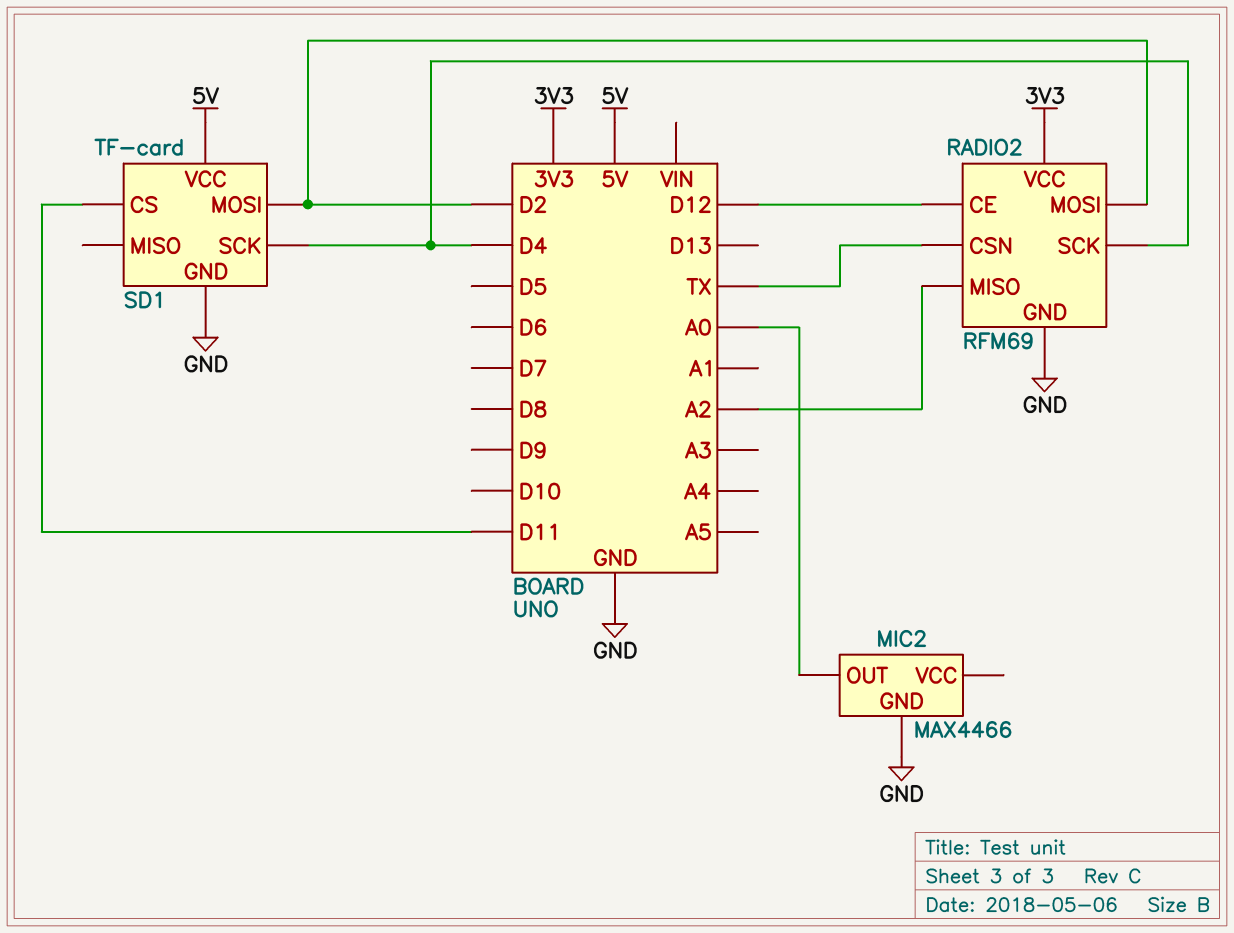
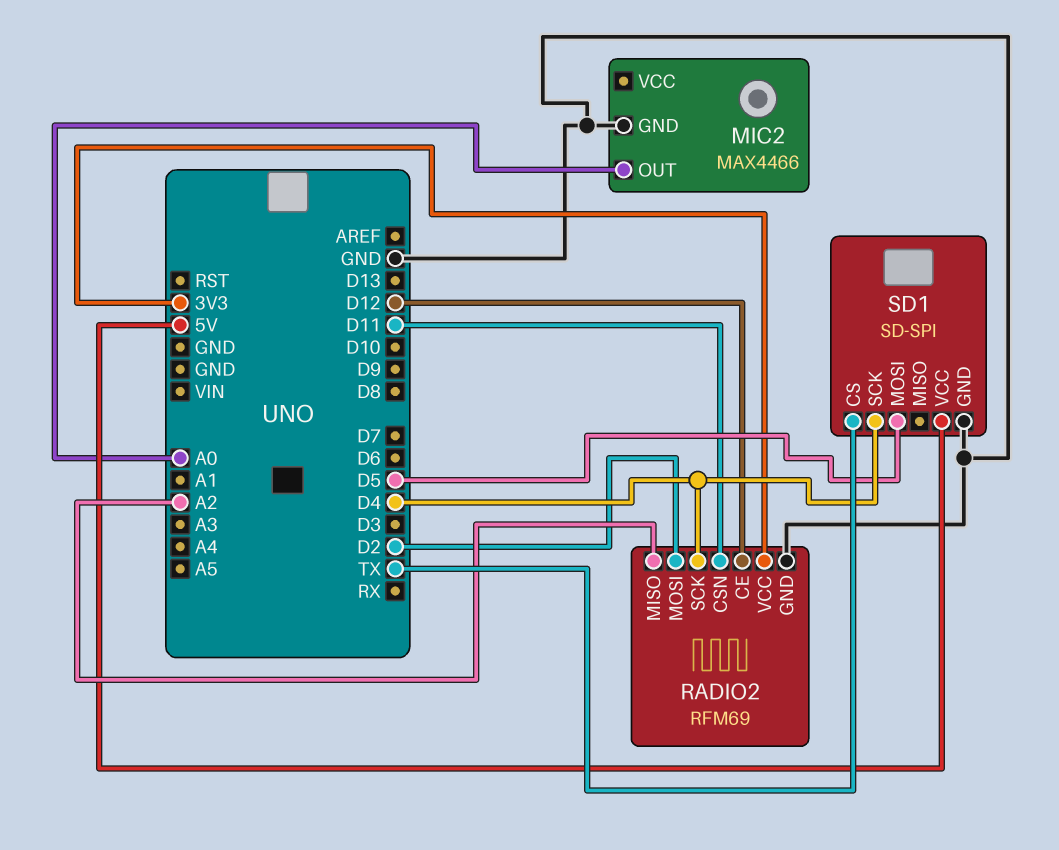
RADIO2 pin CSN: TX -> D11
SD1: TF-card -> SD-SPI
SD1 pin CS: D11 -> TX
SD1 pin MOSI: D2 -> D5

